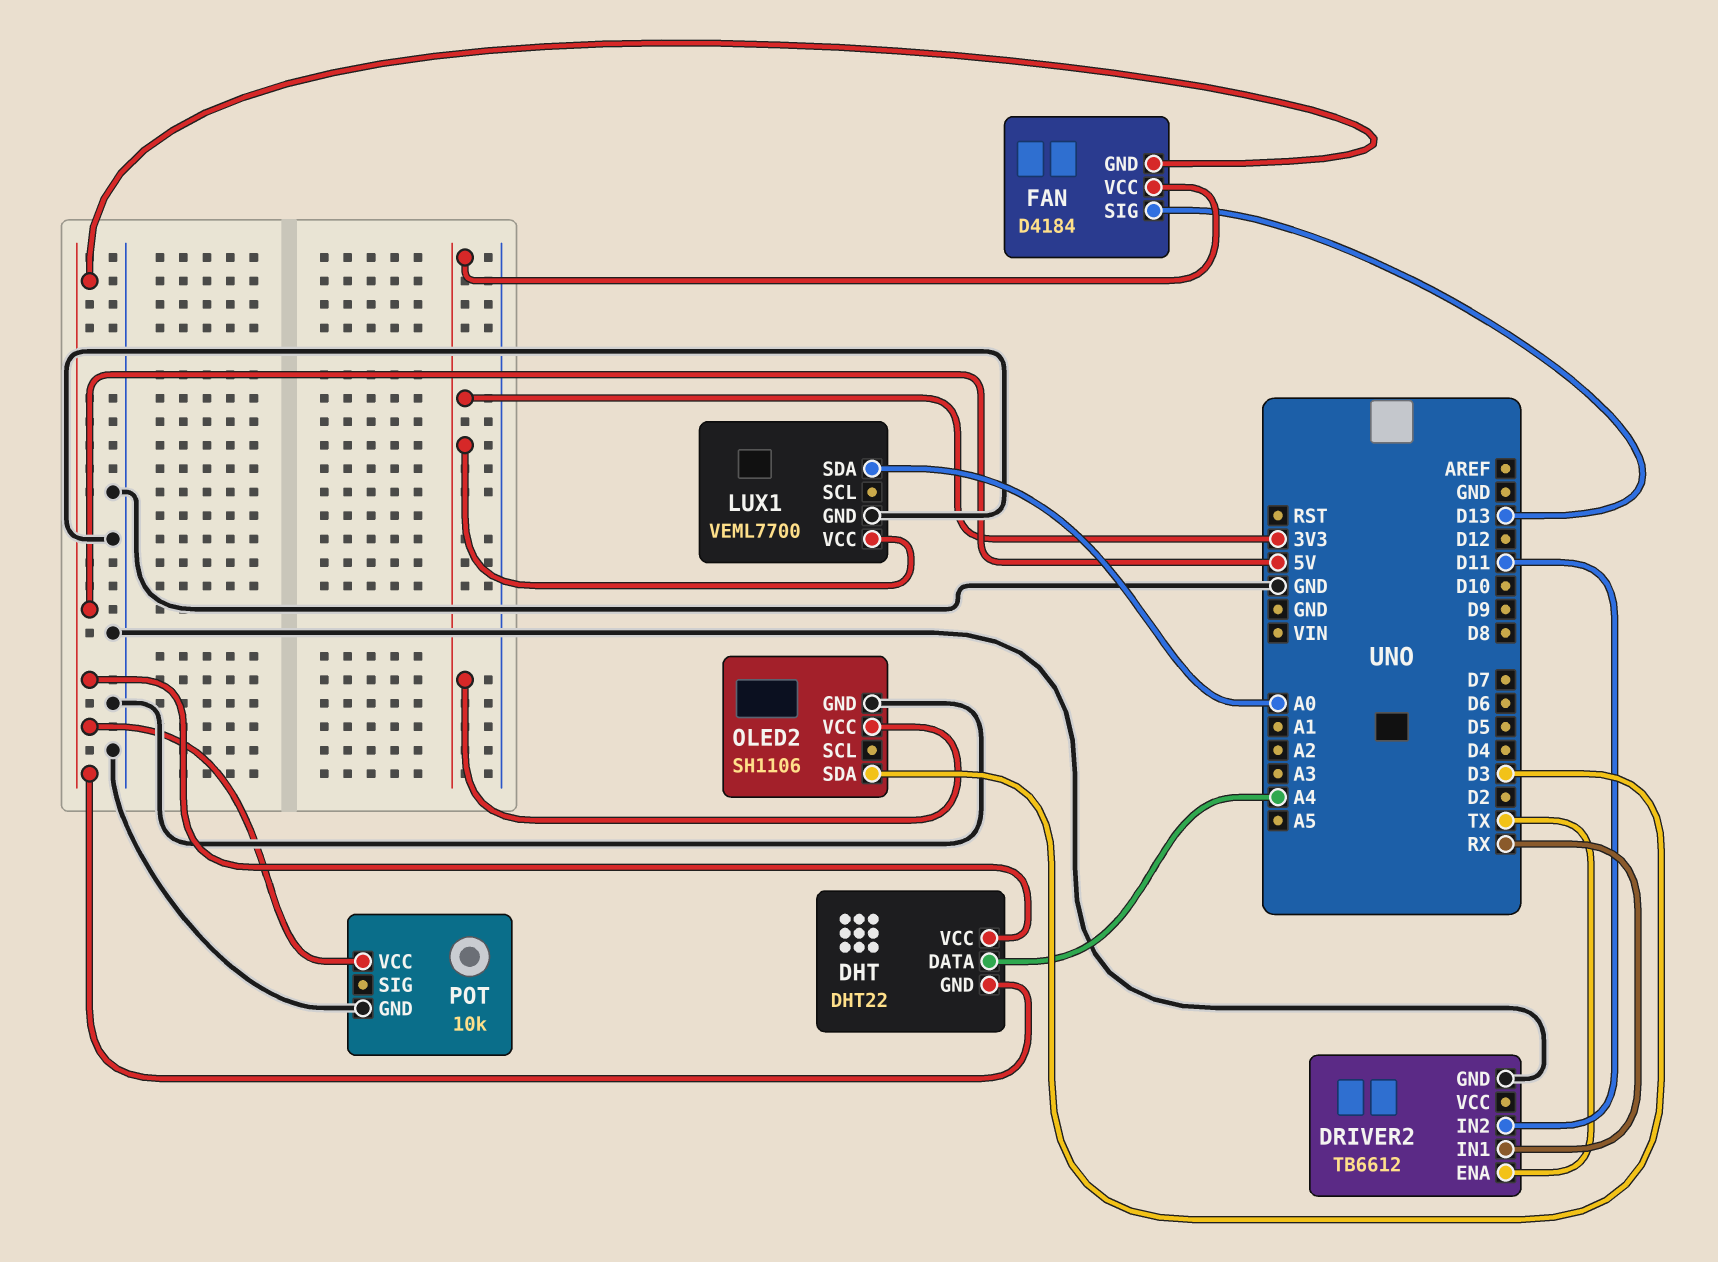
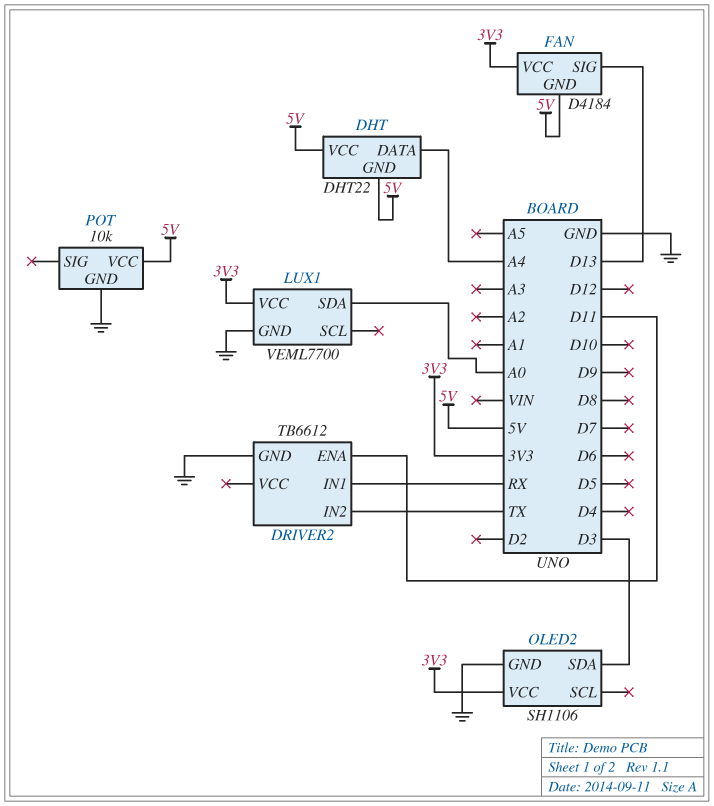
DRIVER2 pin ENA: TX -> D11
DRIVER2 pin IN2: D11 -> TX

